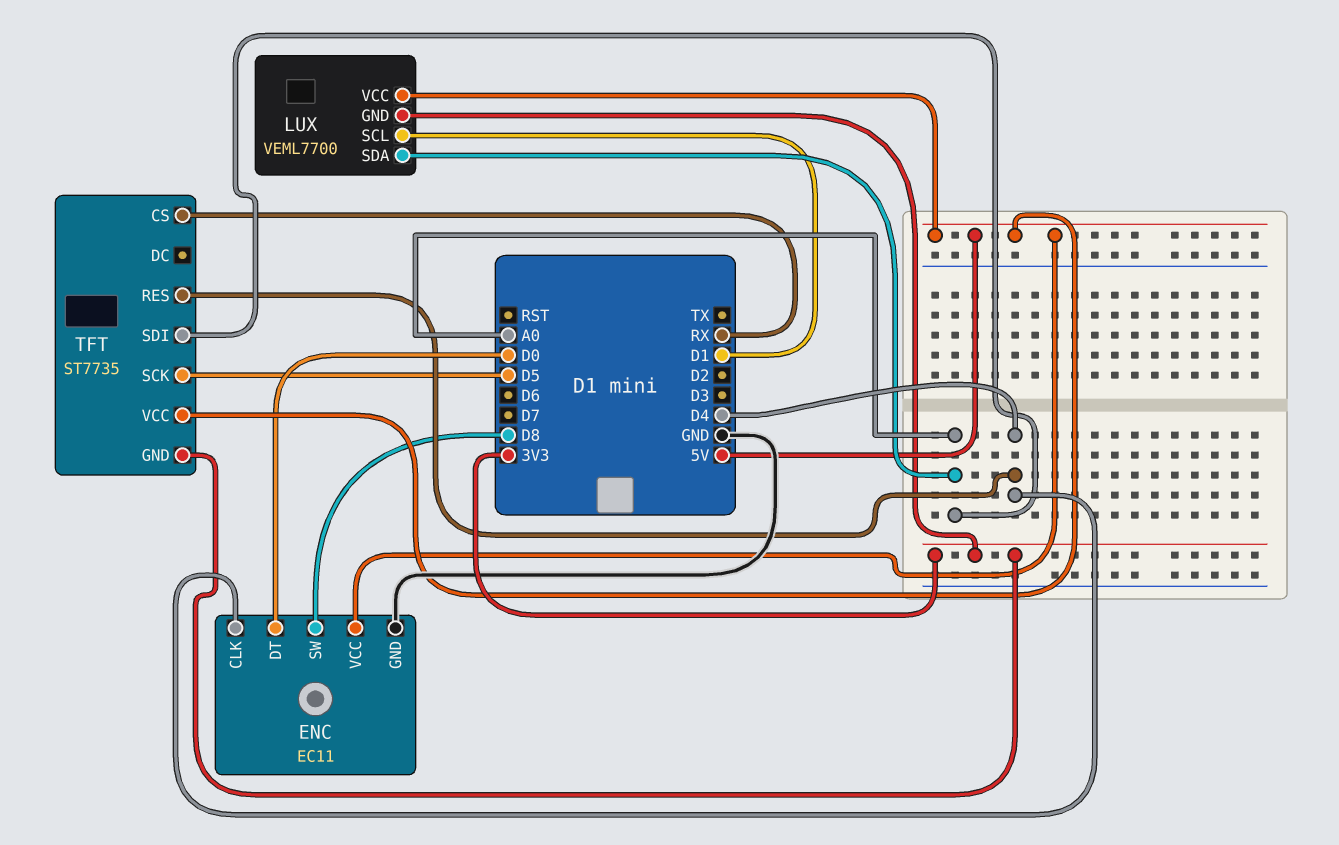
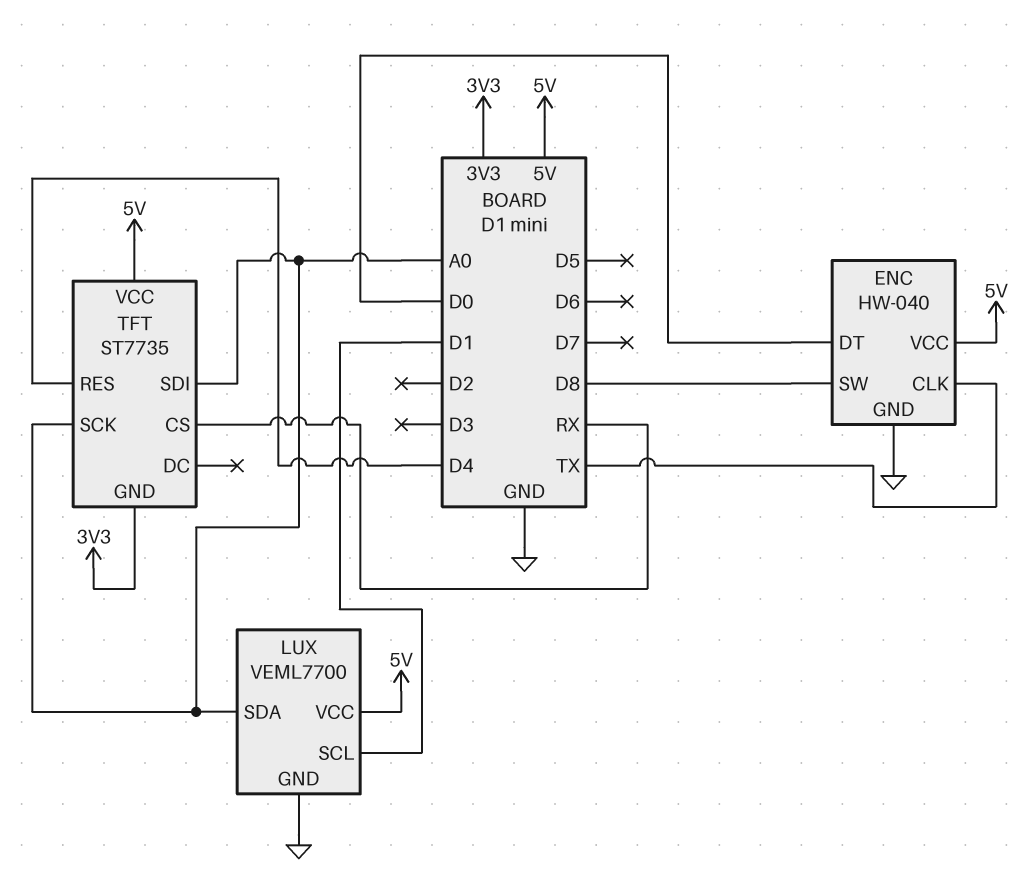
ENC: EC11 -> HW-040
ENC pin CLK: D4 -> TX
LUX pin GND: 3V3 -> GND
TFT pin SCK: D5 -> A0

